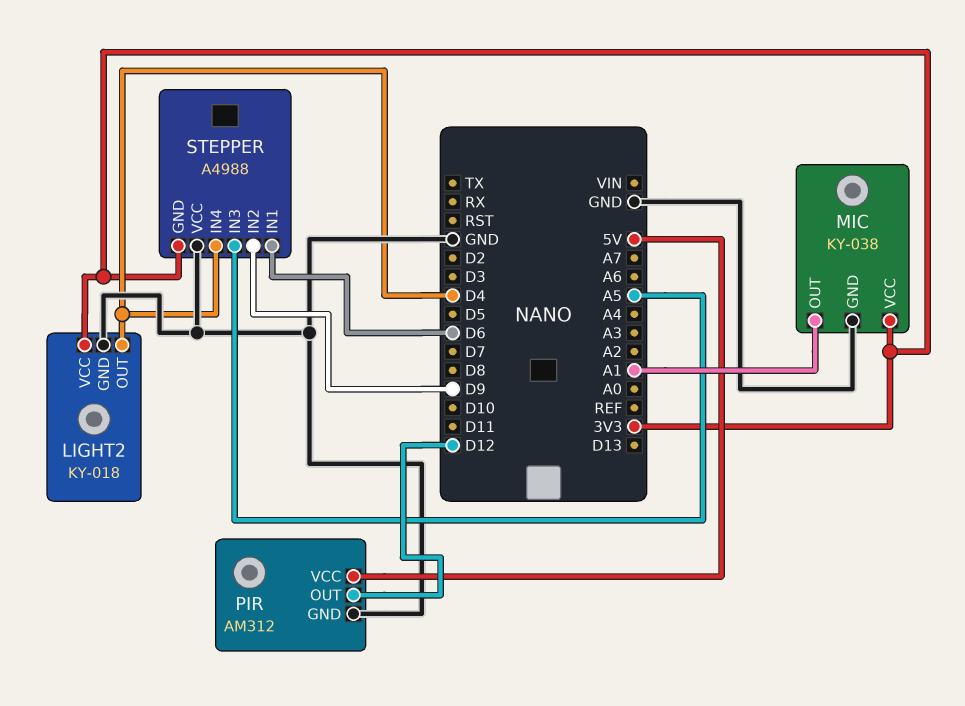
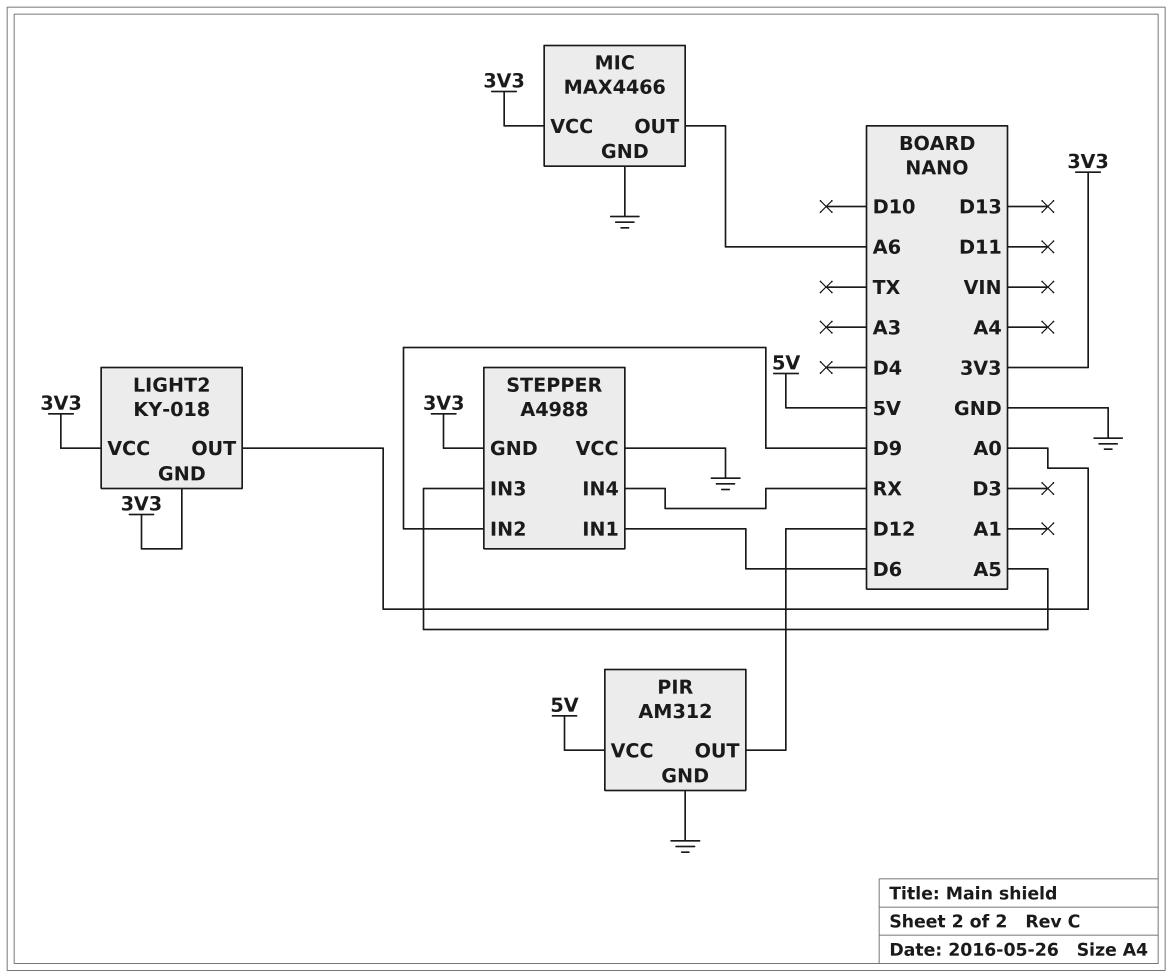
LIGHT2 pin GND: GND -> 3V3
LIGHT2 pin OUT: D4 -> A0
MIC: KY-038 -> MAX4466
MIC pin OUT: A1 -> A6
STEPPER pin IN4: D4 -> RX

